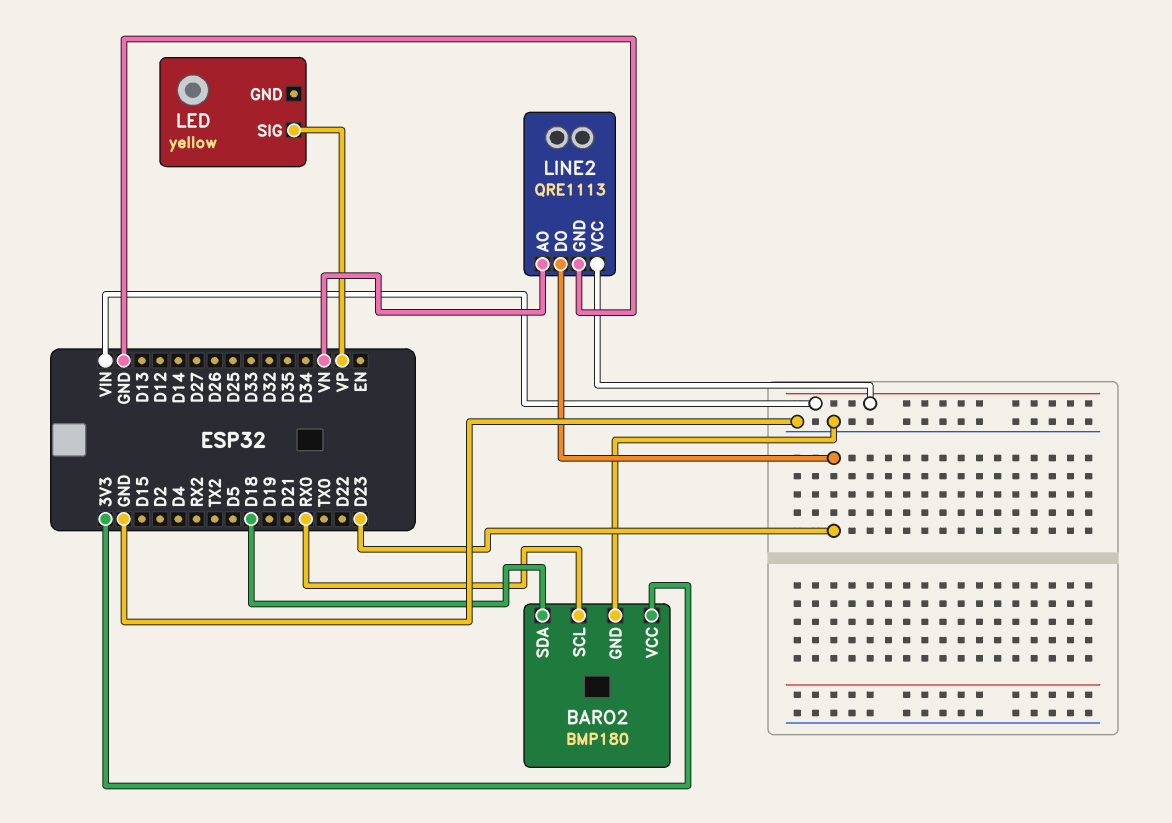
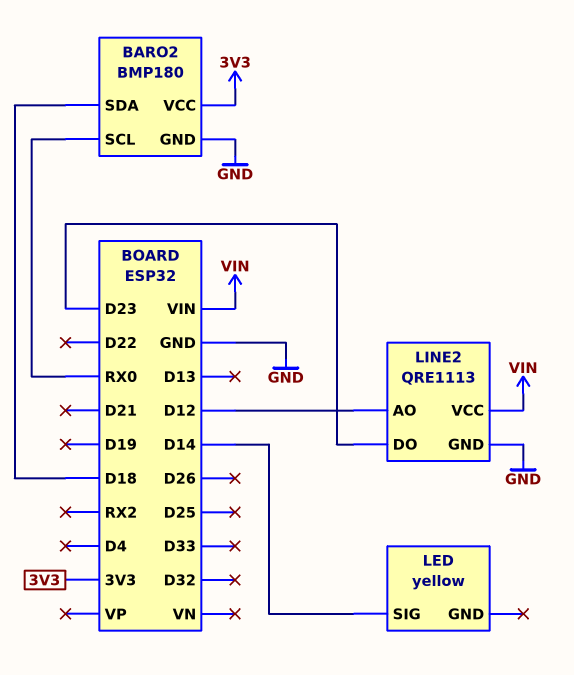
LED pin SIG: VP -> D14
LINE2 pin AO: VN -> D12

